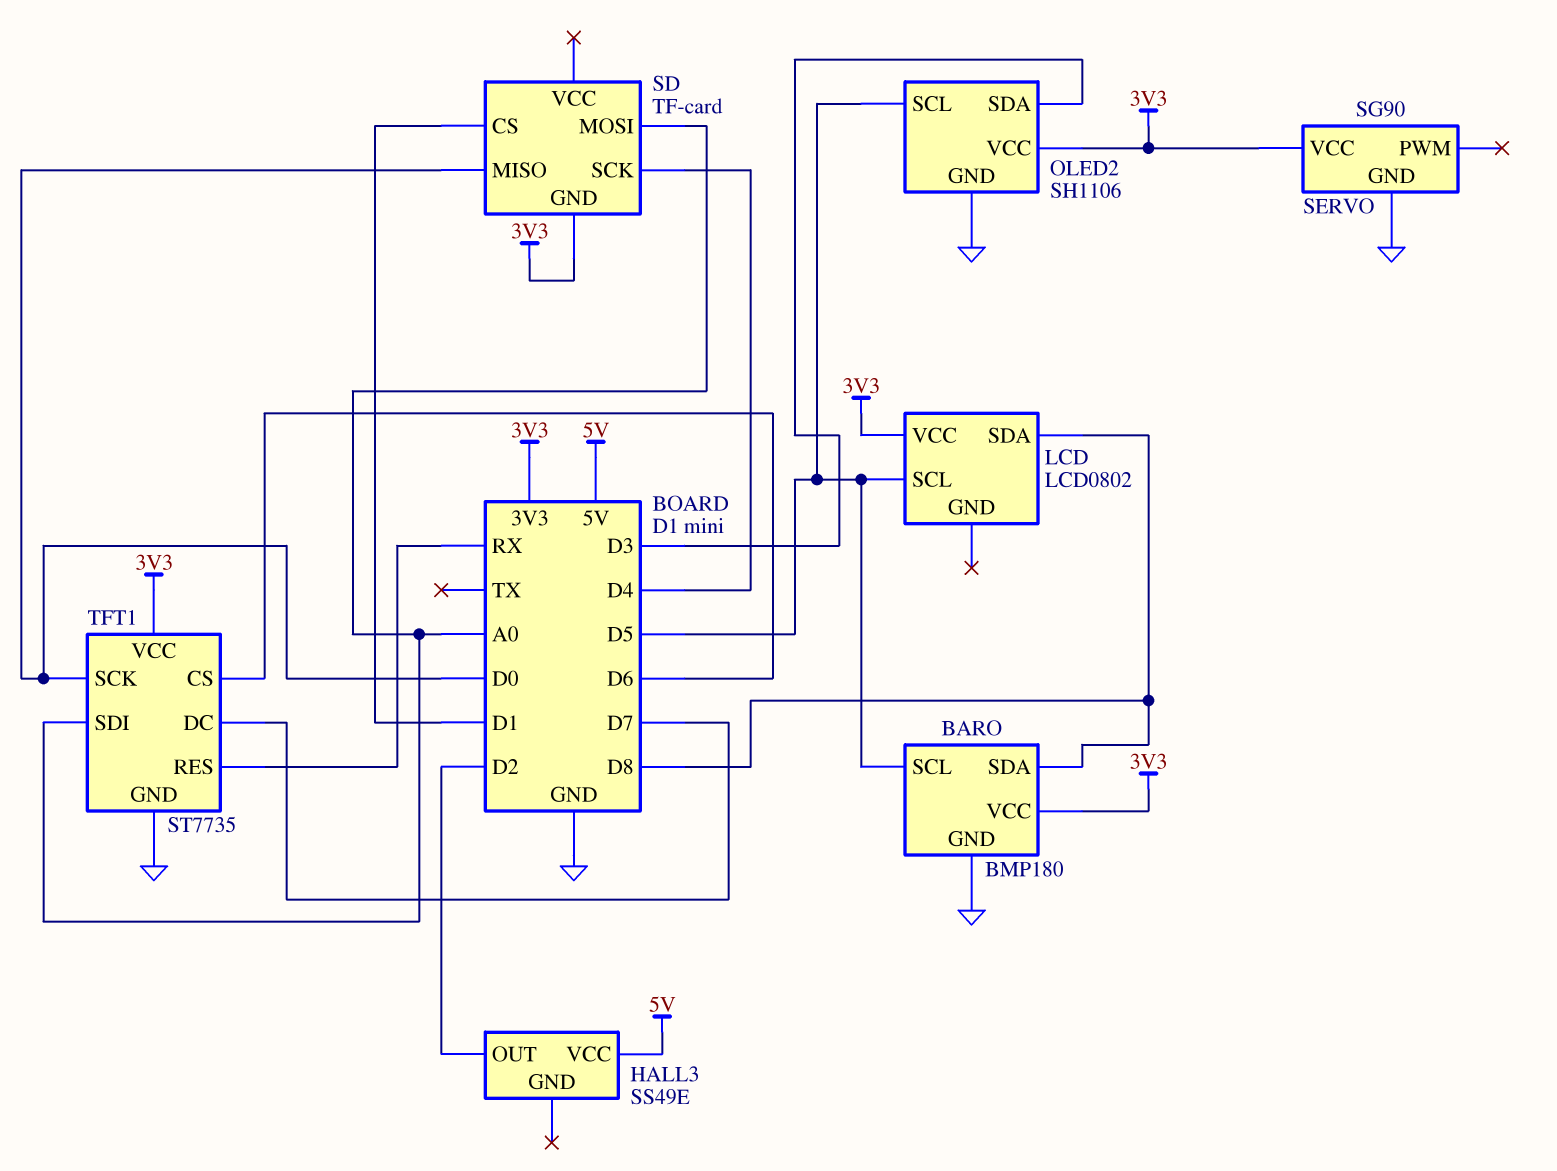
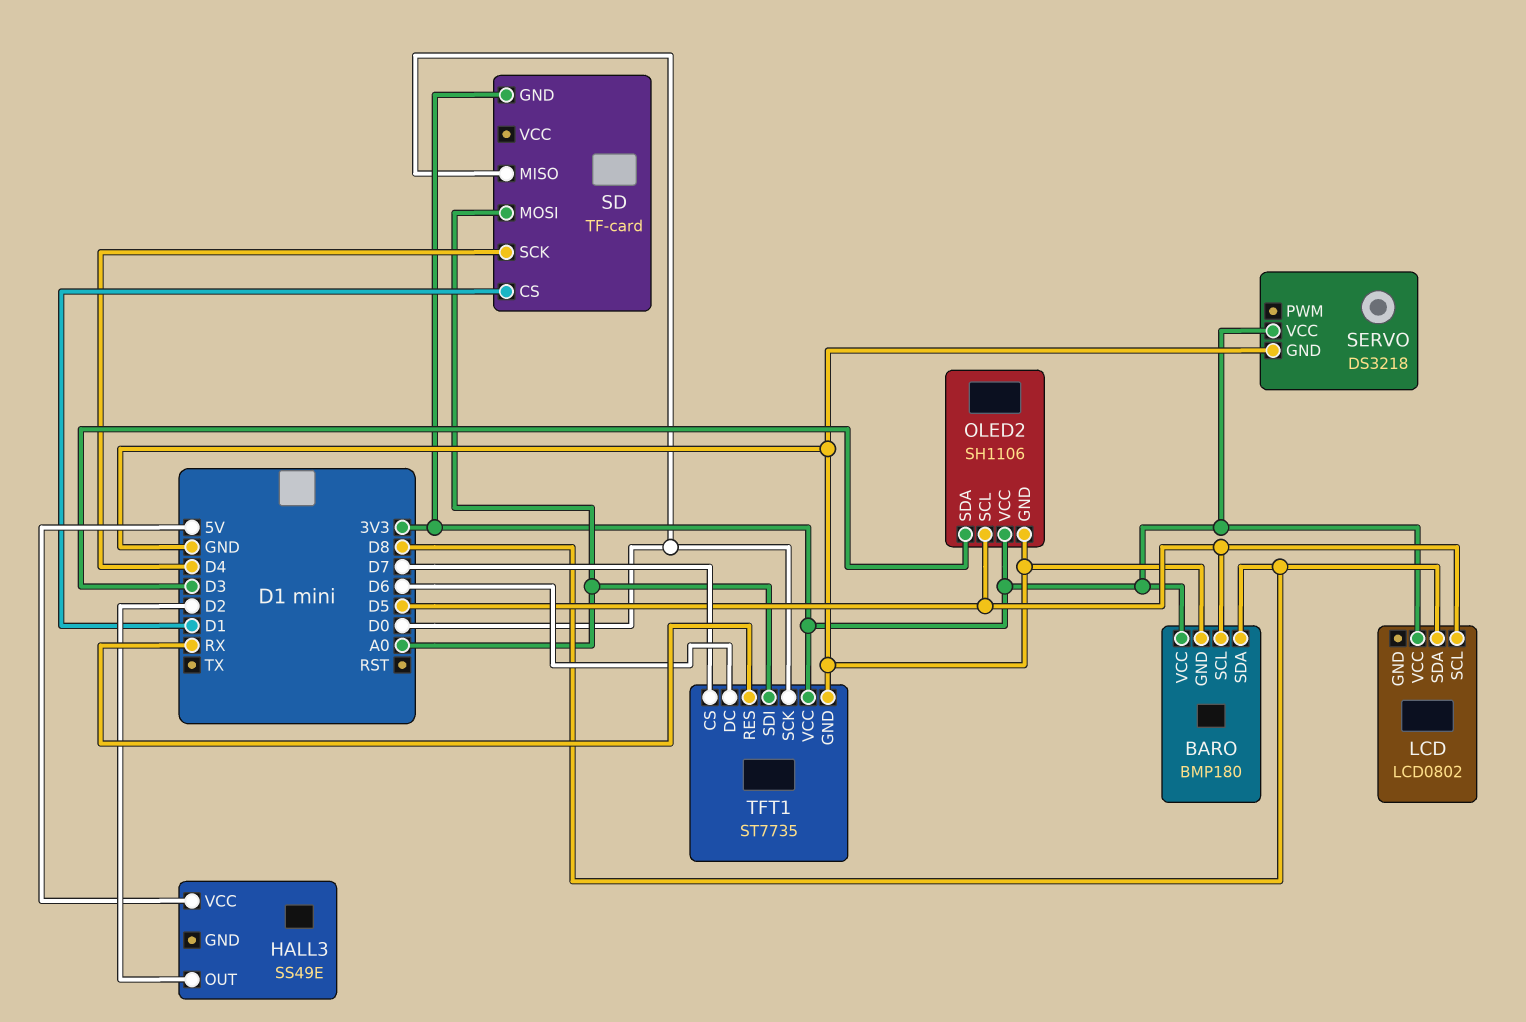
SERVO: SG90 -> DS3218
TFT1 pin CS: D6 -> D7
TFT1 pin DC: D7 -> D6

